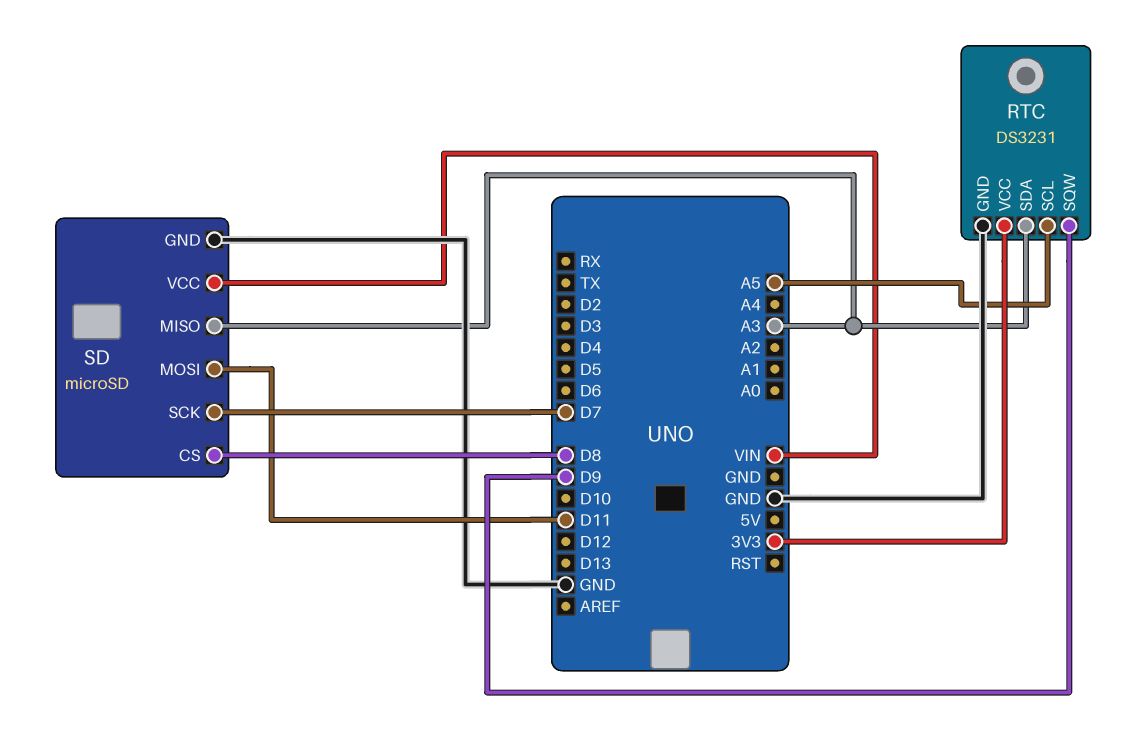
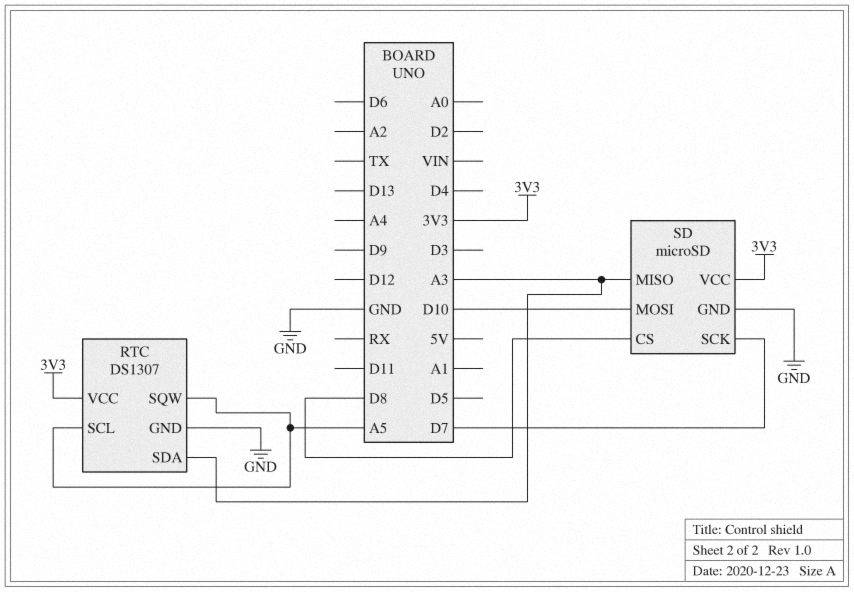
RTC: DS3231 -> DS1307
RTC pin SQW: D9 -> A5
SD pin MOSI: D11 -> D10
SD pin VCC: VIN -> 3V3

